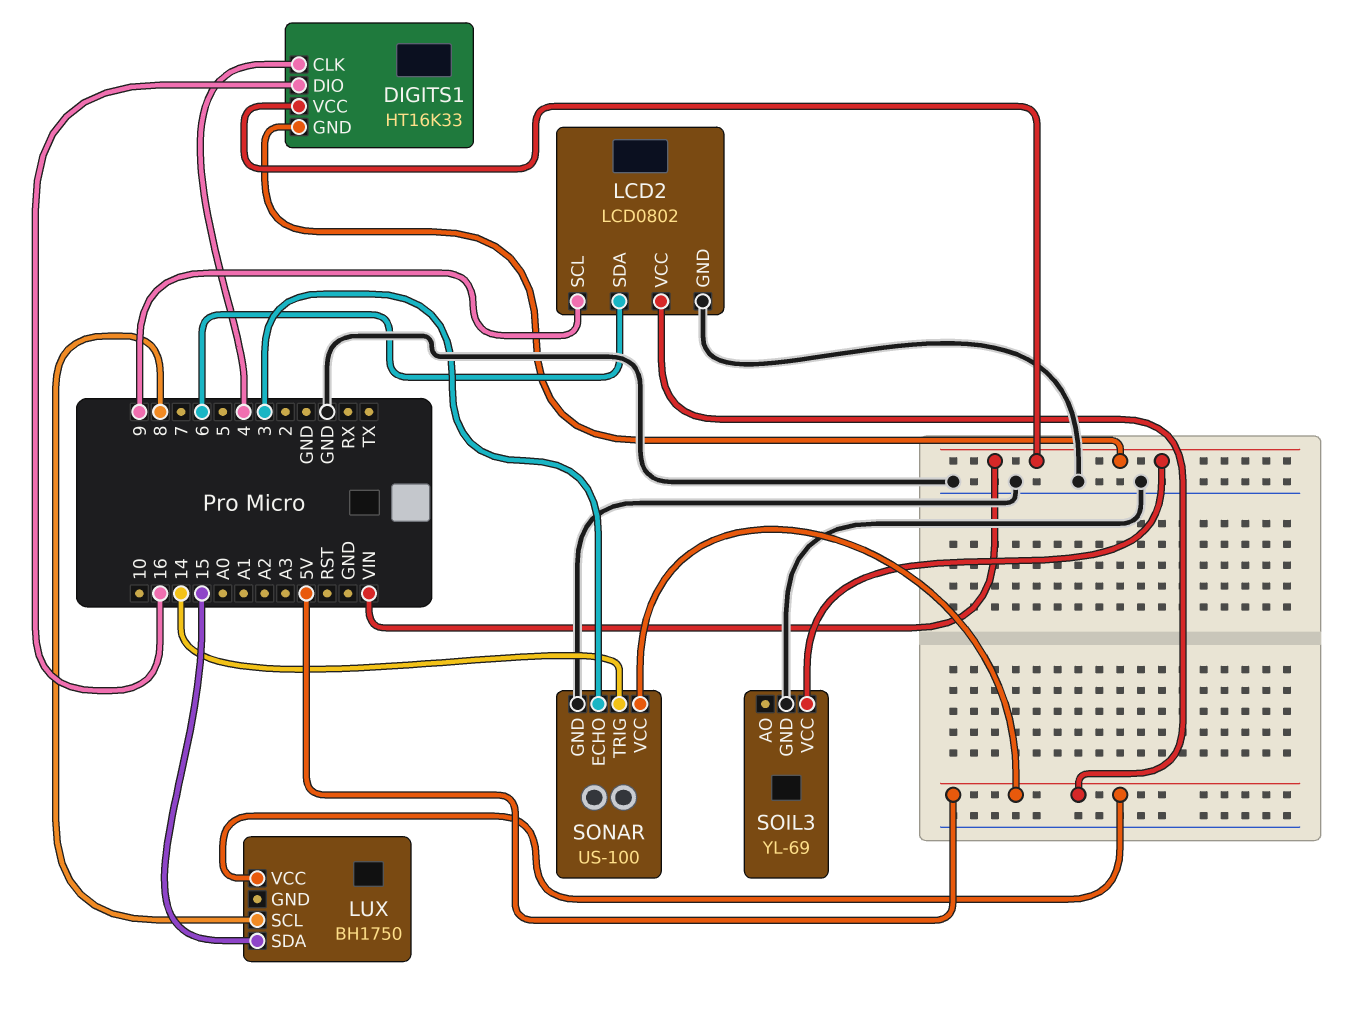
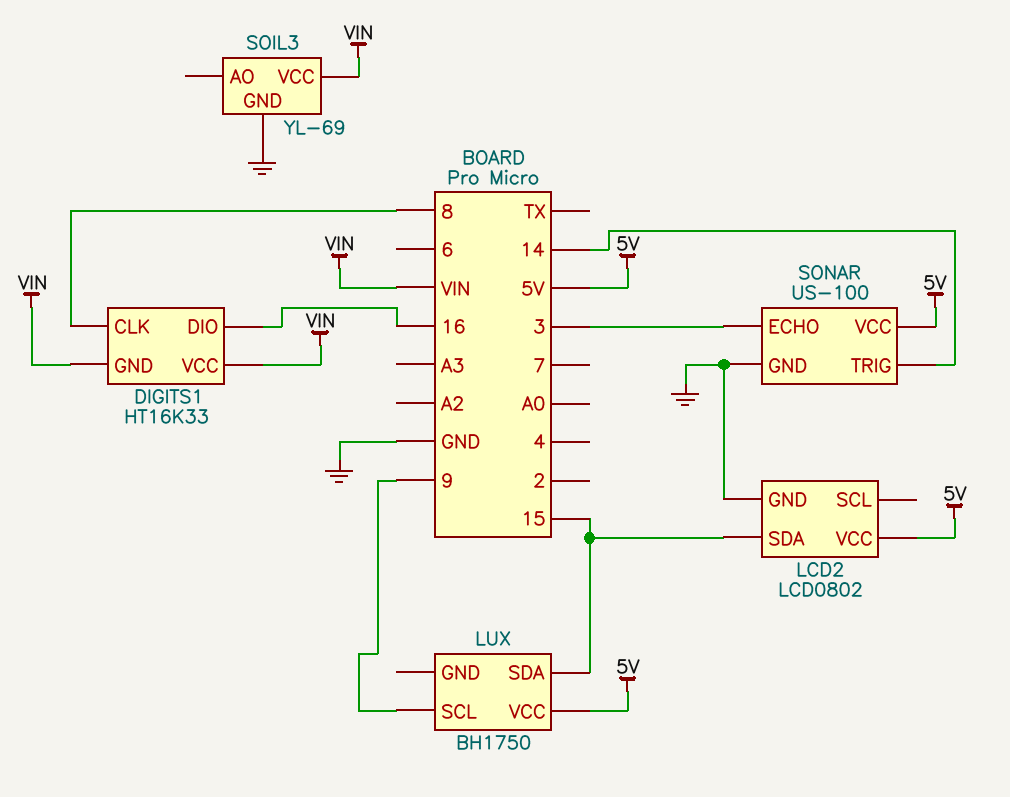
DIGITS1 pin CLK: 4 -> 8
LCD2 pin SCL: 9 -> none
LCD2 pin SDA: 6 -> 15
LUX pin SCL: 8 -> 9

